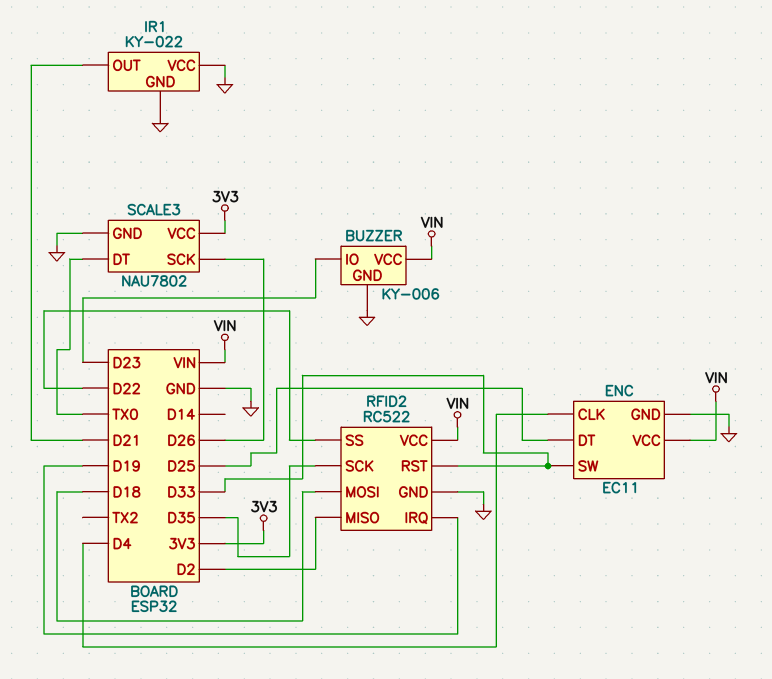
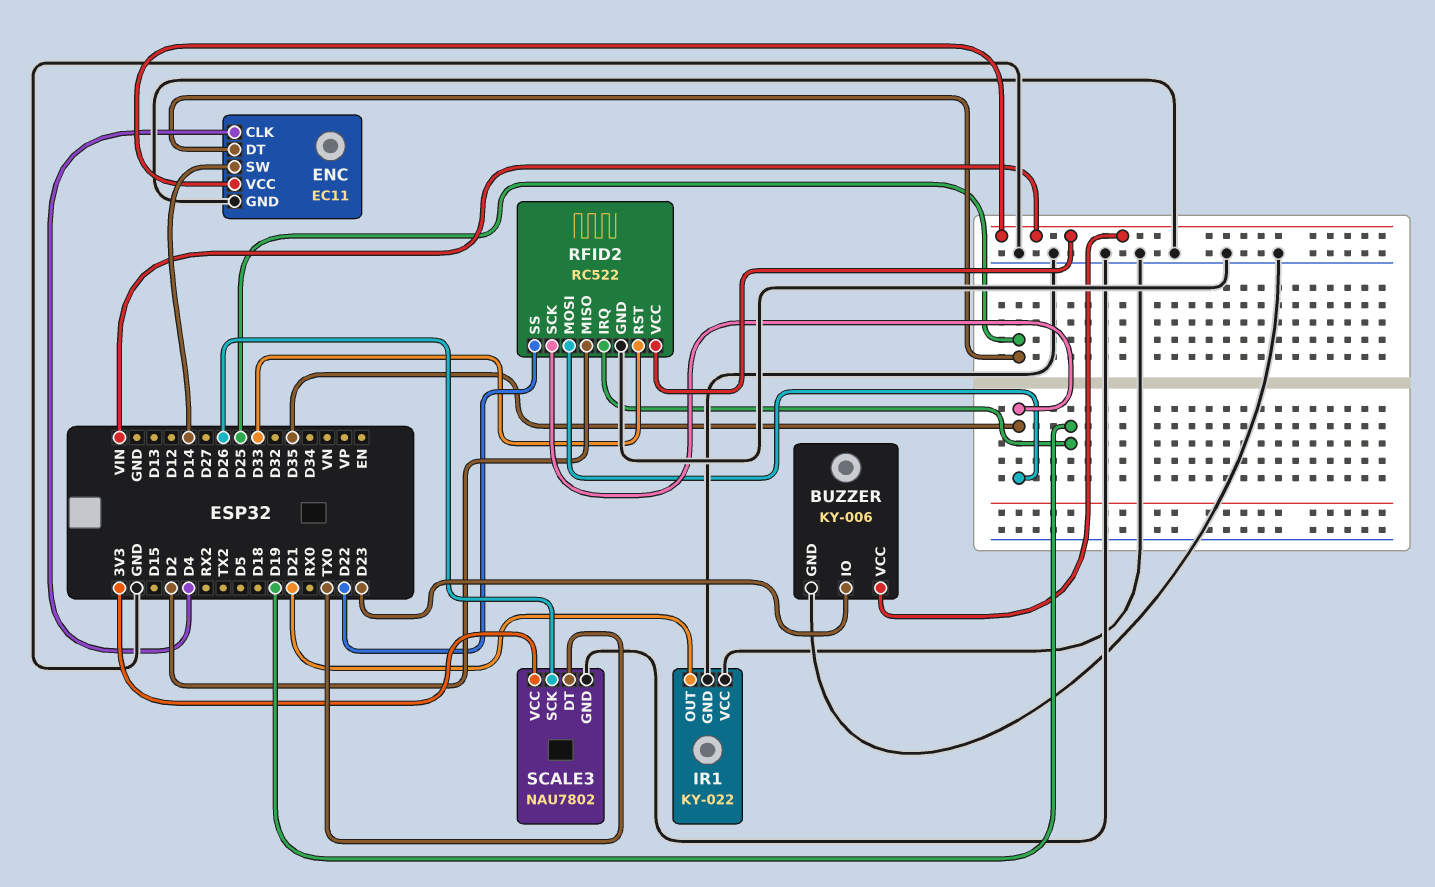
ENC pin SW: D33 -> D14
RFID2 pin MOSI: D18 -> D35

